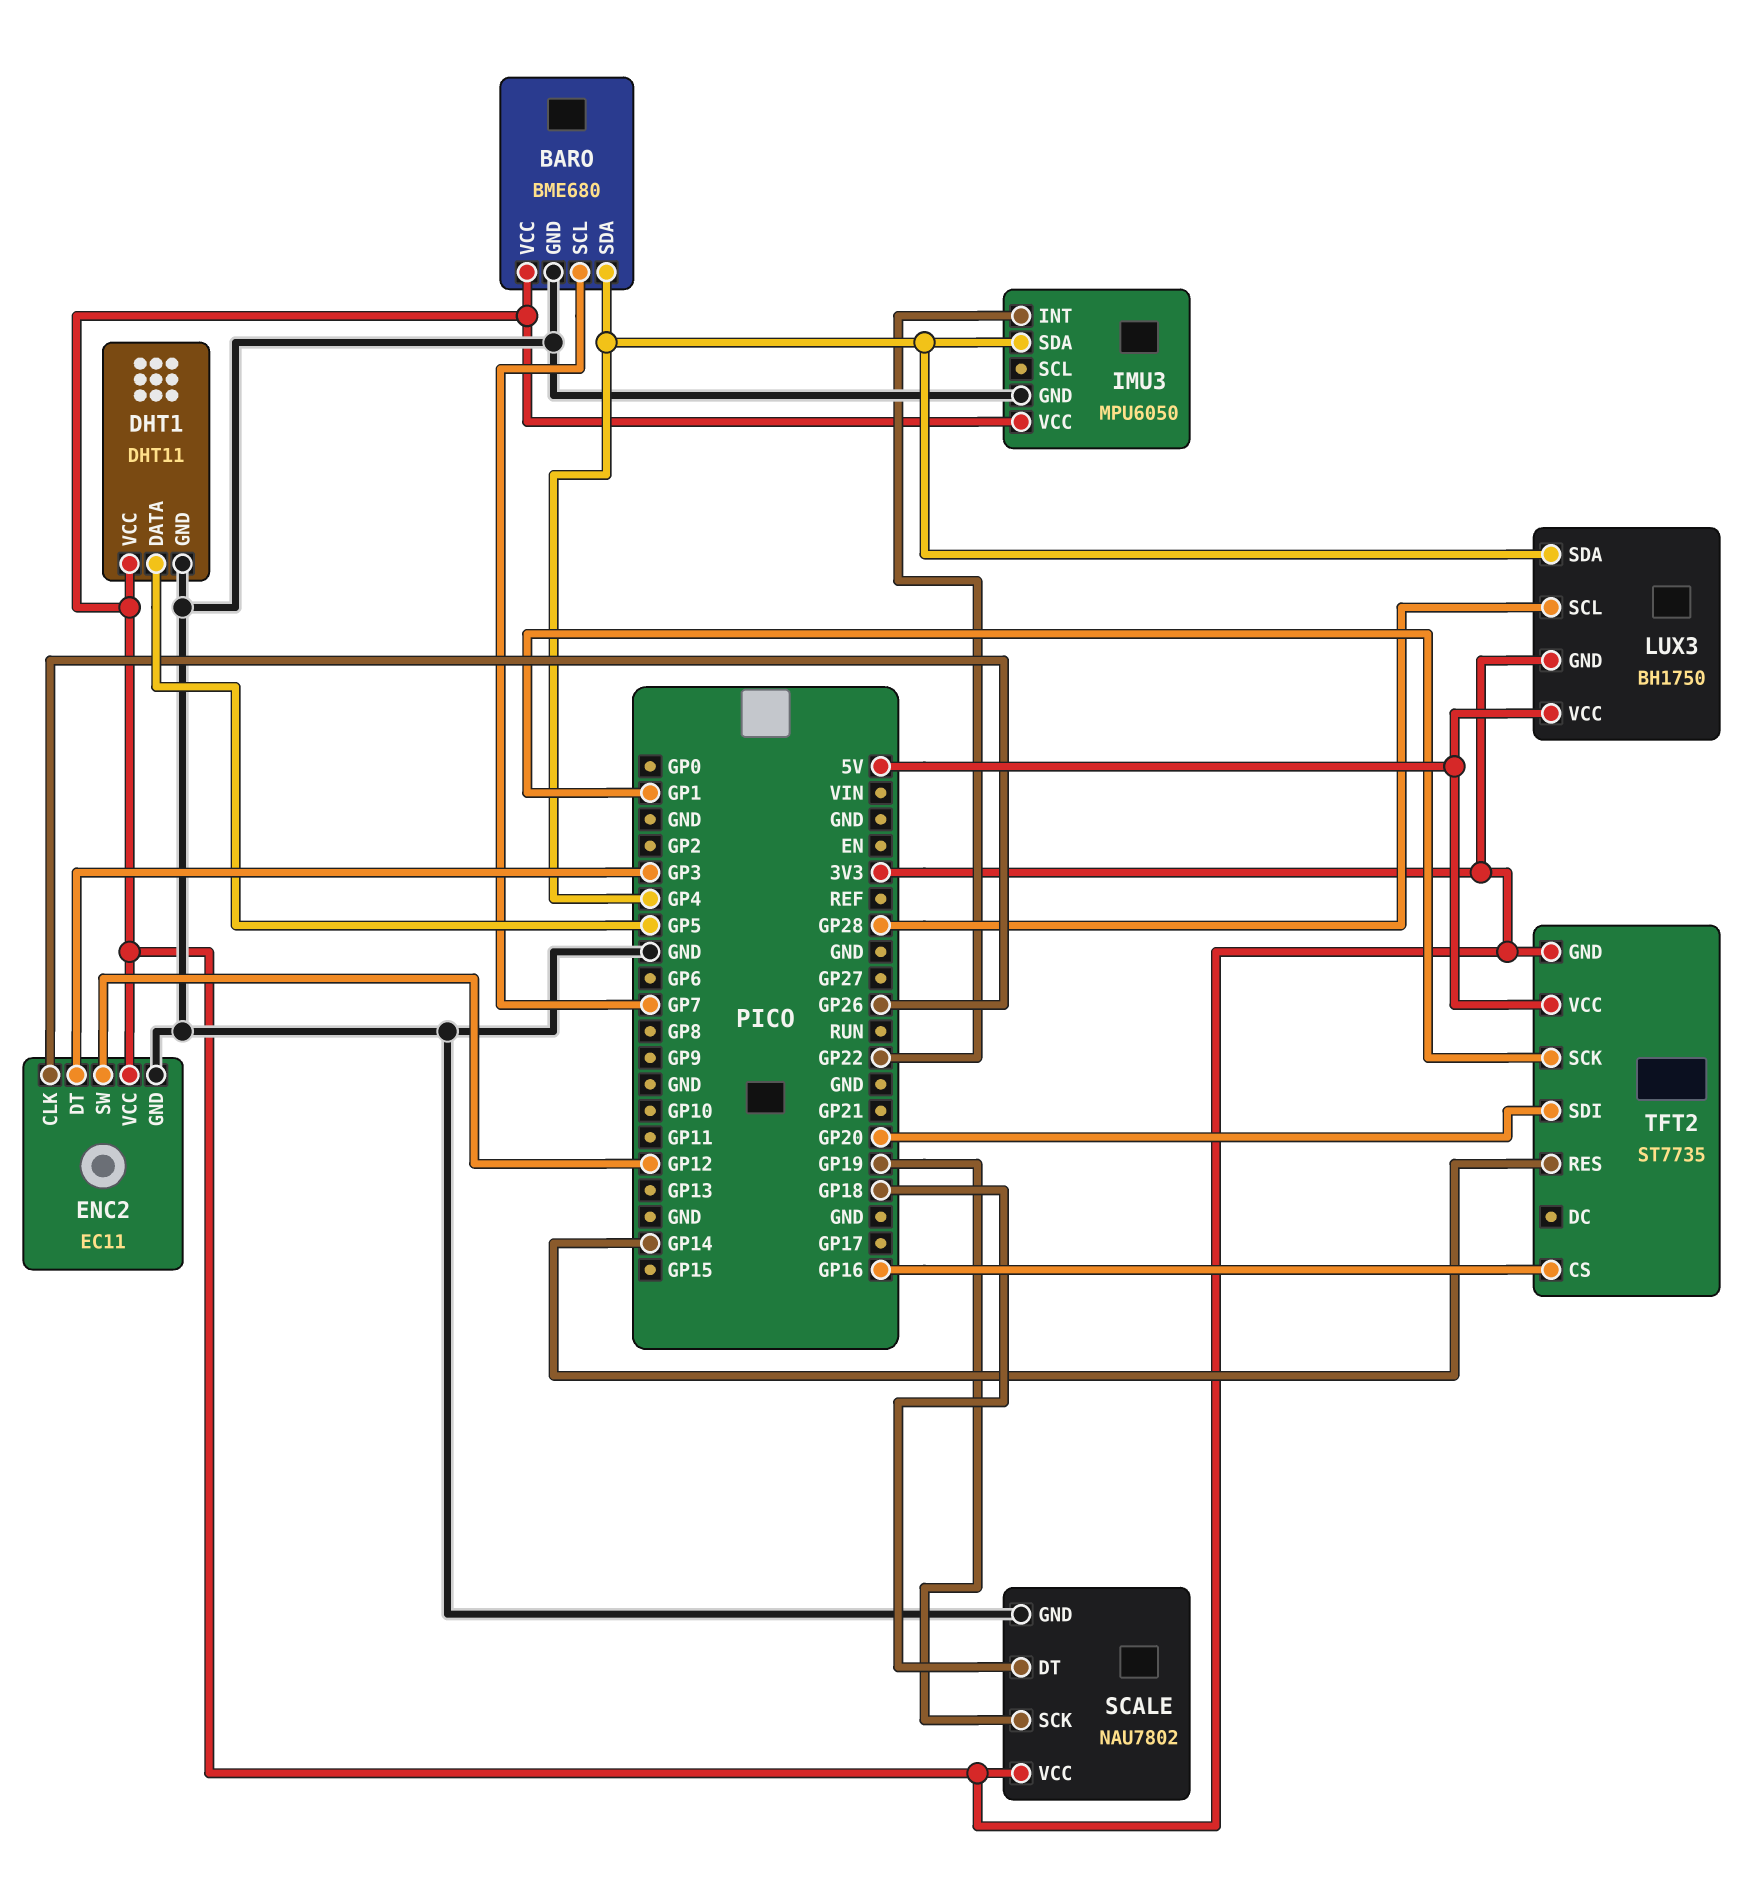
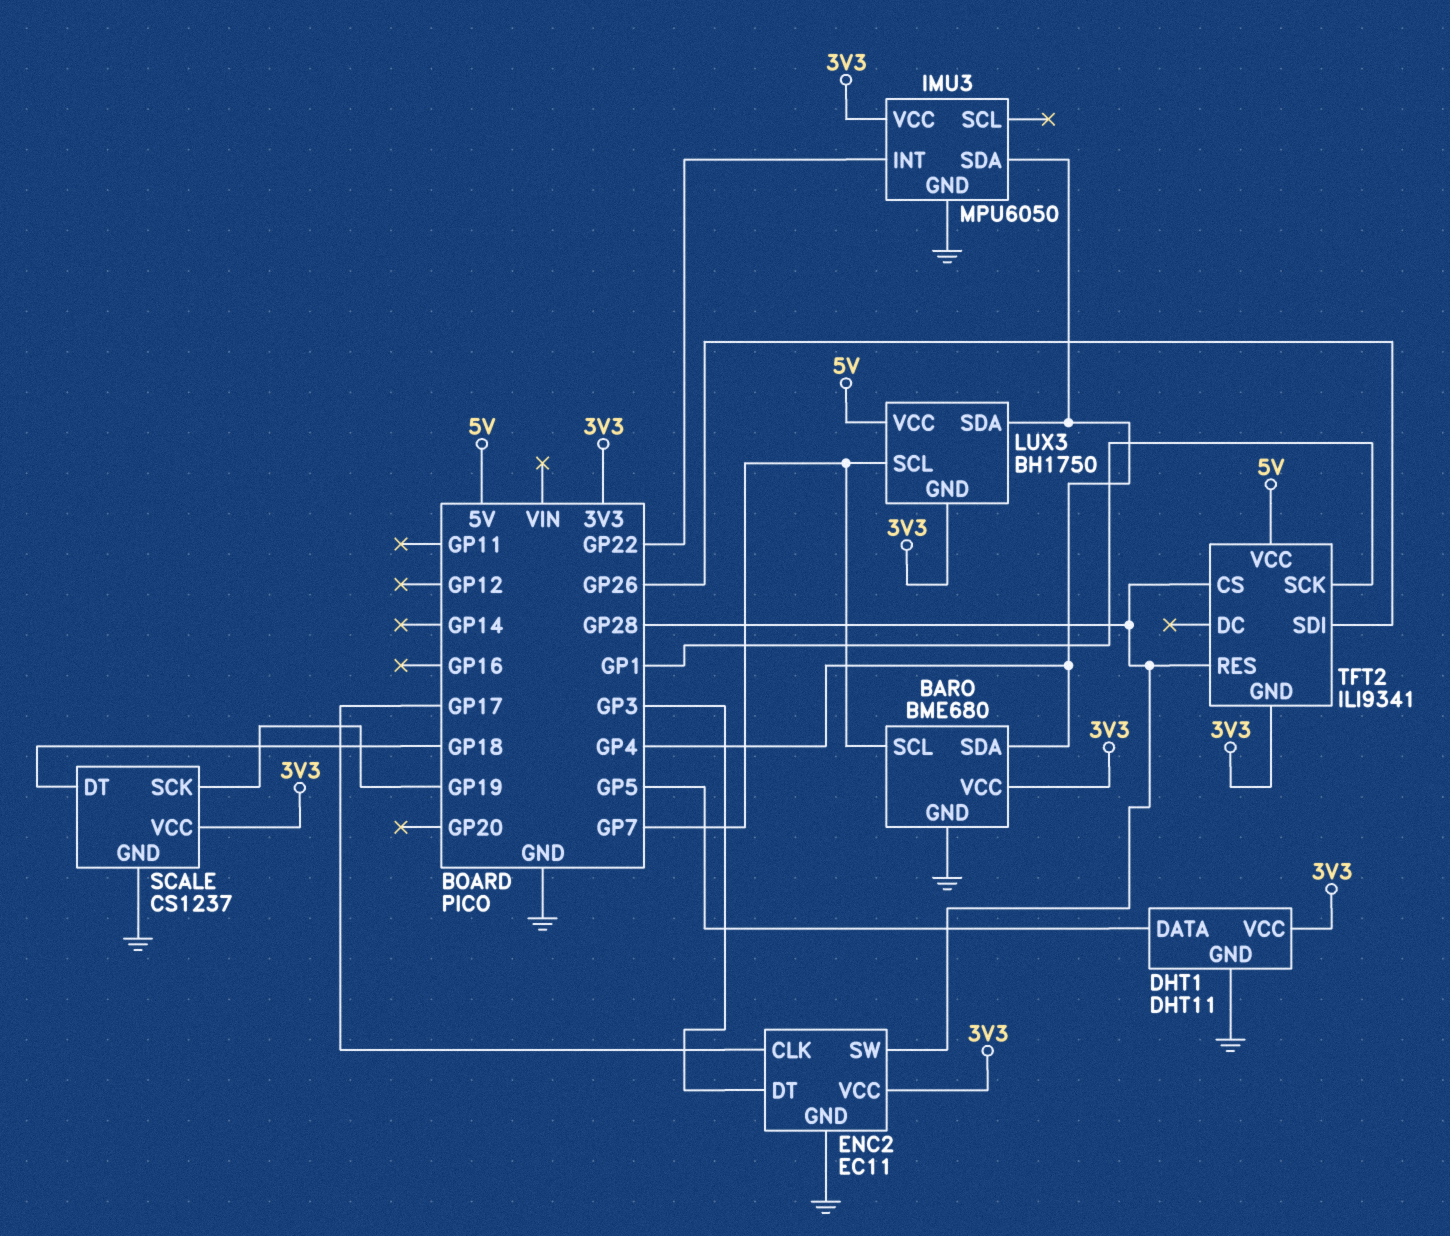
ENC2 pin CLK: GP26 -> GP17
ENC2 pin SW: GP12 -> GP28
LUX3 pin SCL: GP28 -> GP7
SCALE: NAU7802 -> CS1237
TFT2: ST7735 -> ILI9341
TFT2 pin CS: GP16 -> GP28
TFT2 pin RES: GP14 -> GP28
TFT2 pin SDI: GP20 -> GP26

